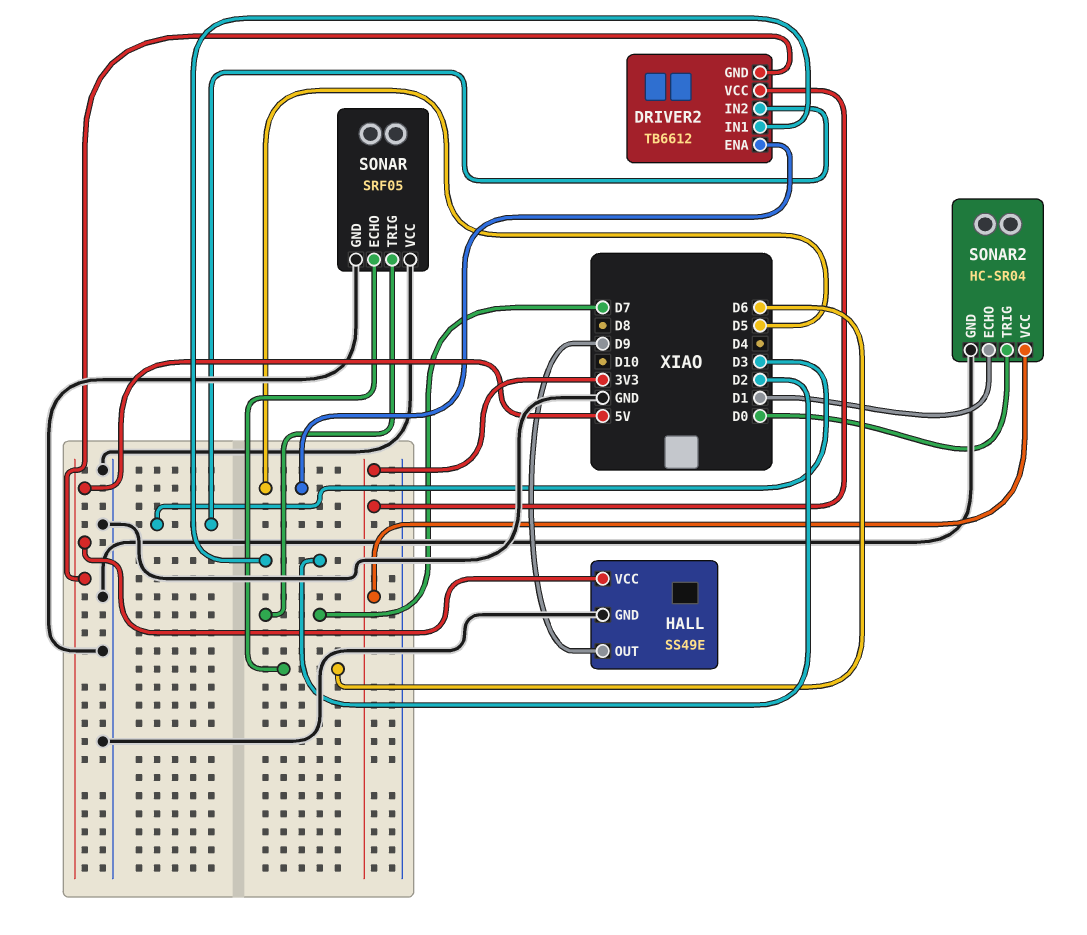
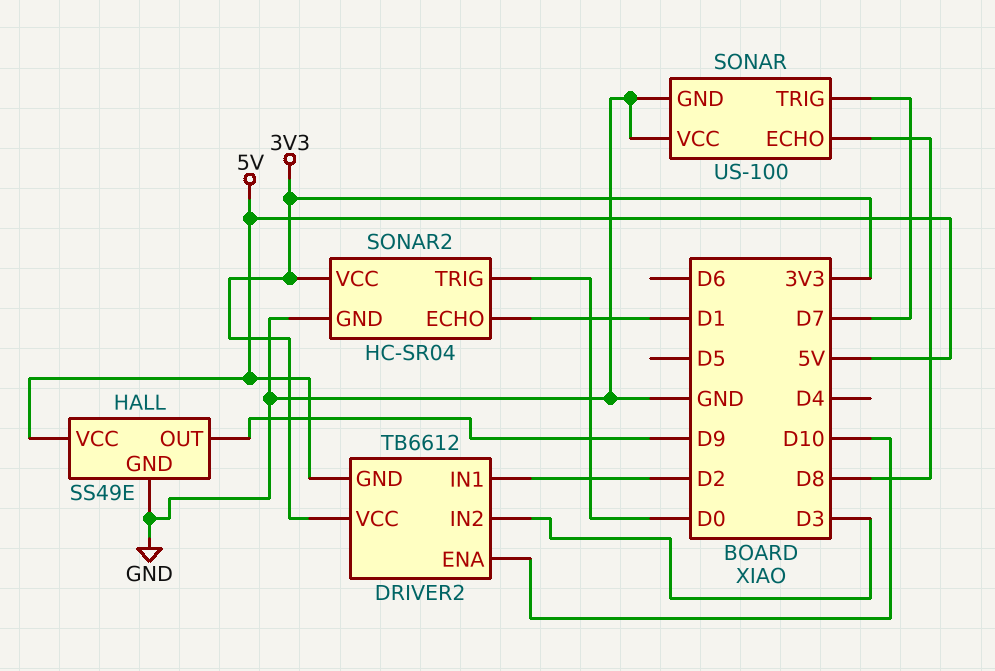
DRIVER2 pin ENA: D5 -> D10
SONAR: SRF05 -> US-100
SONAR pin ECHO: D6 -> D8

